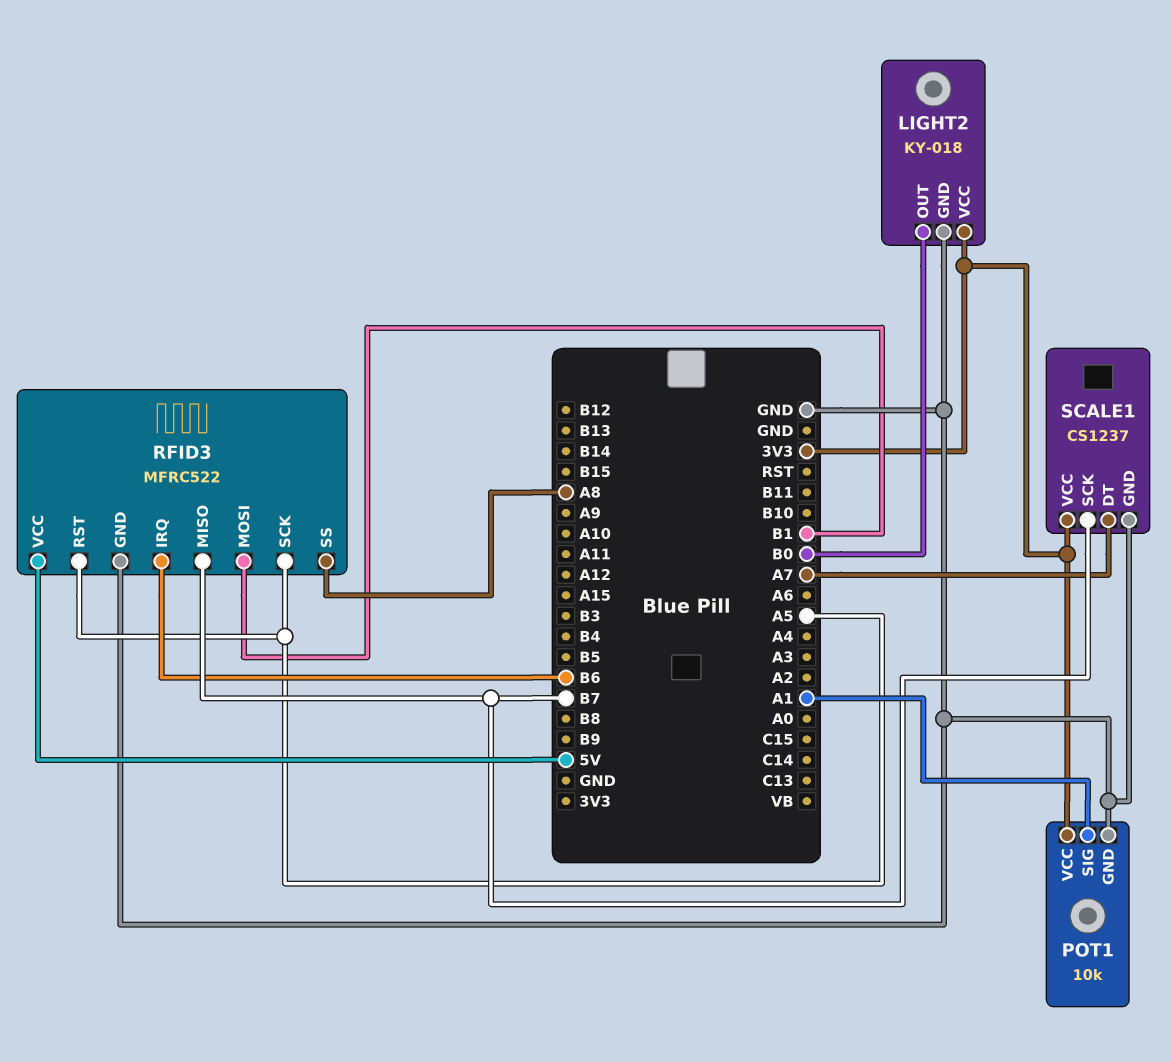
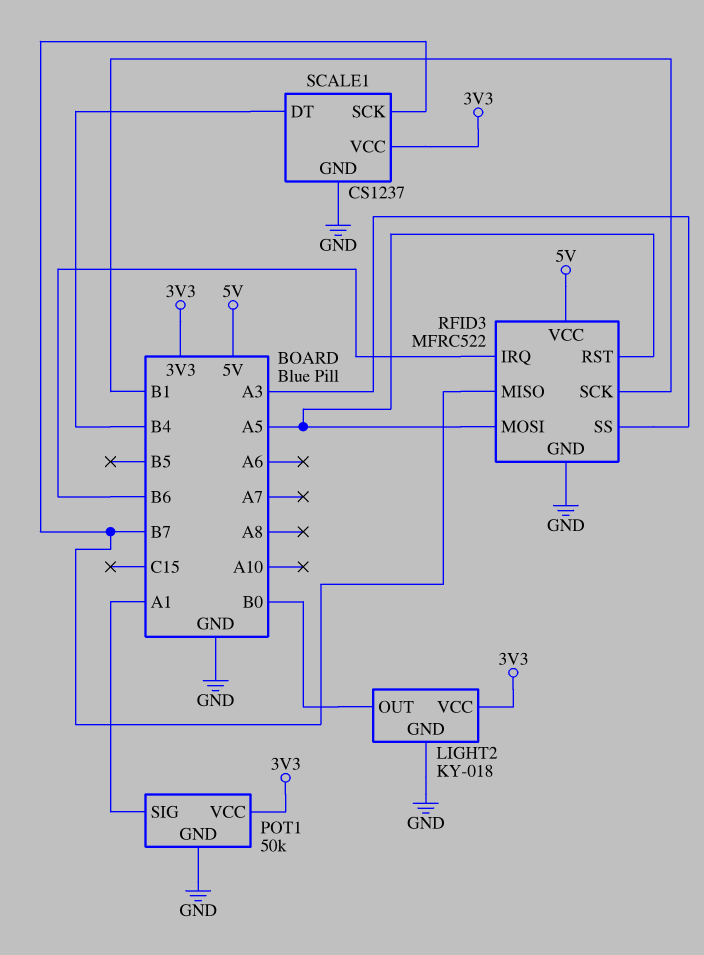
POT1: 10k -> 50k
RFID3 pin MOSI: B1 -> A5
RFID3 pin SCK: A5 -> B1
RFID3 pin SS: A8 -> A3
SCALE1 pin DT: A7 -> B4

